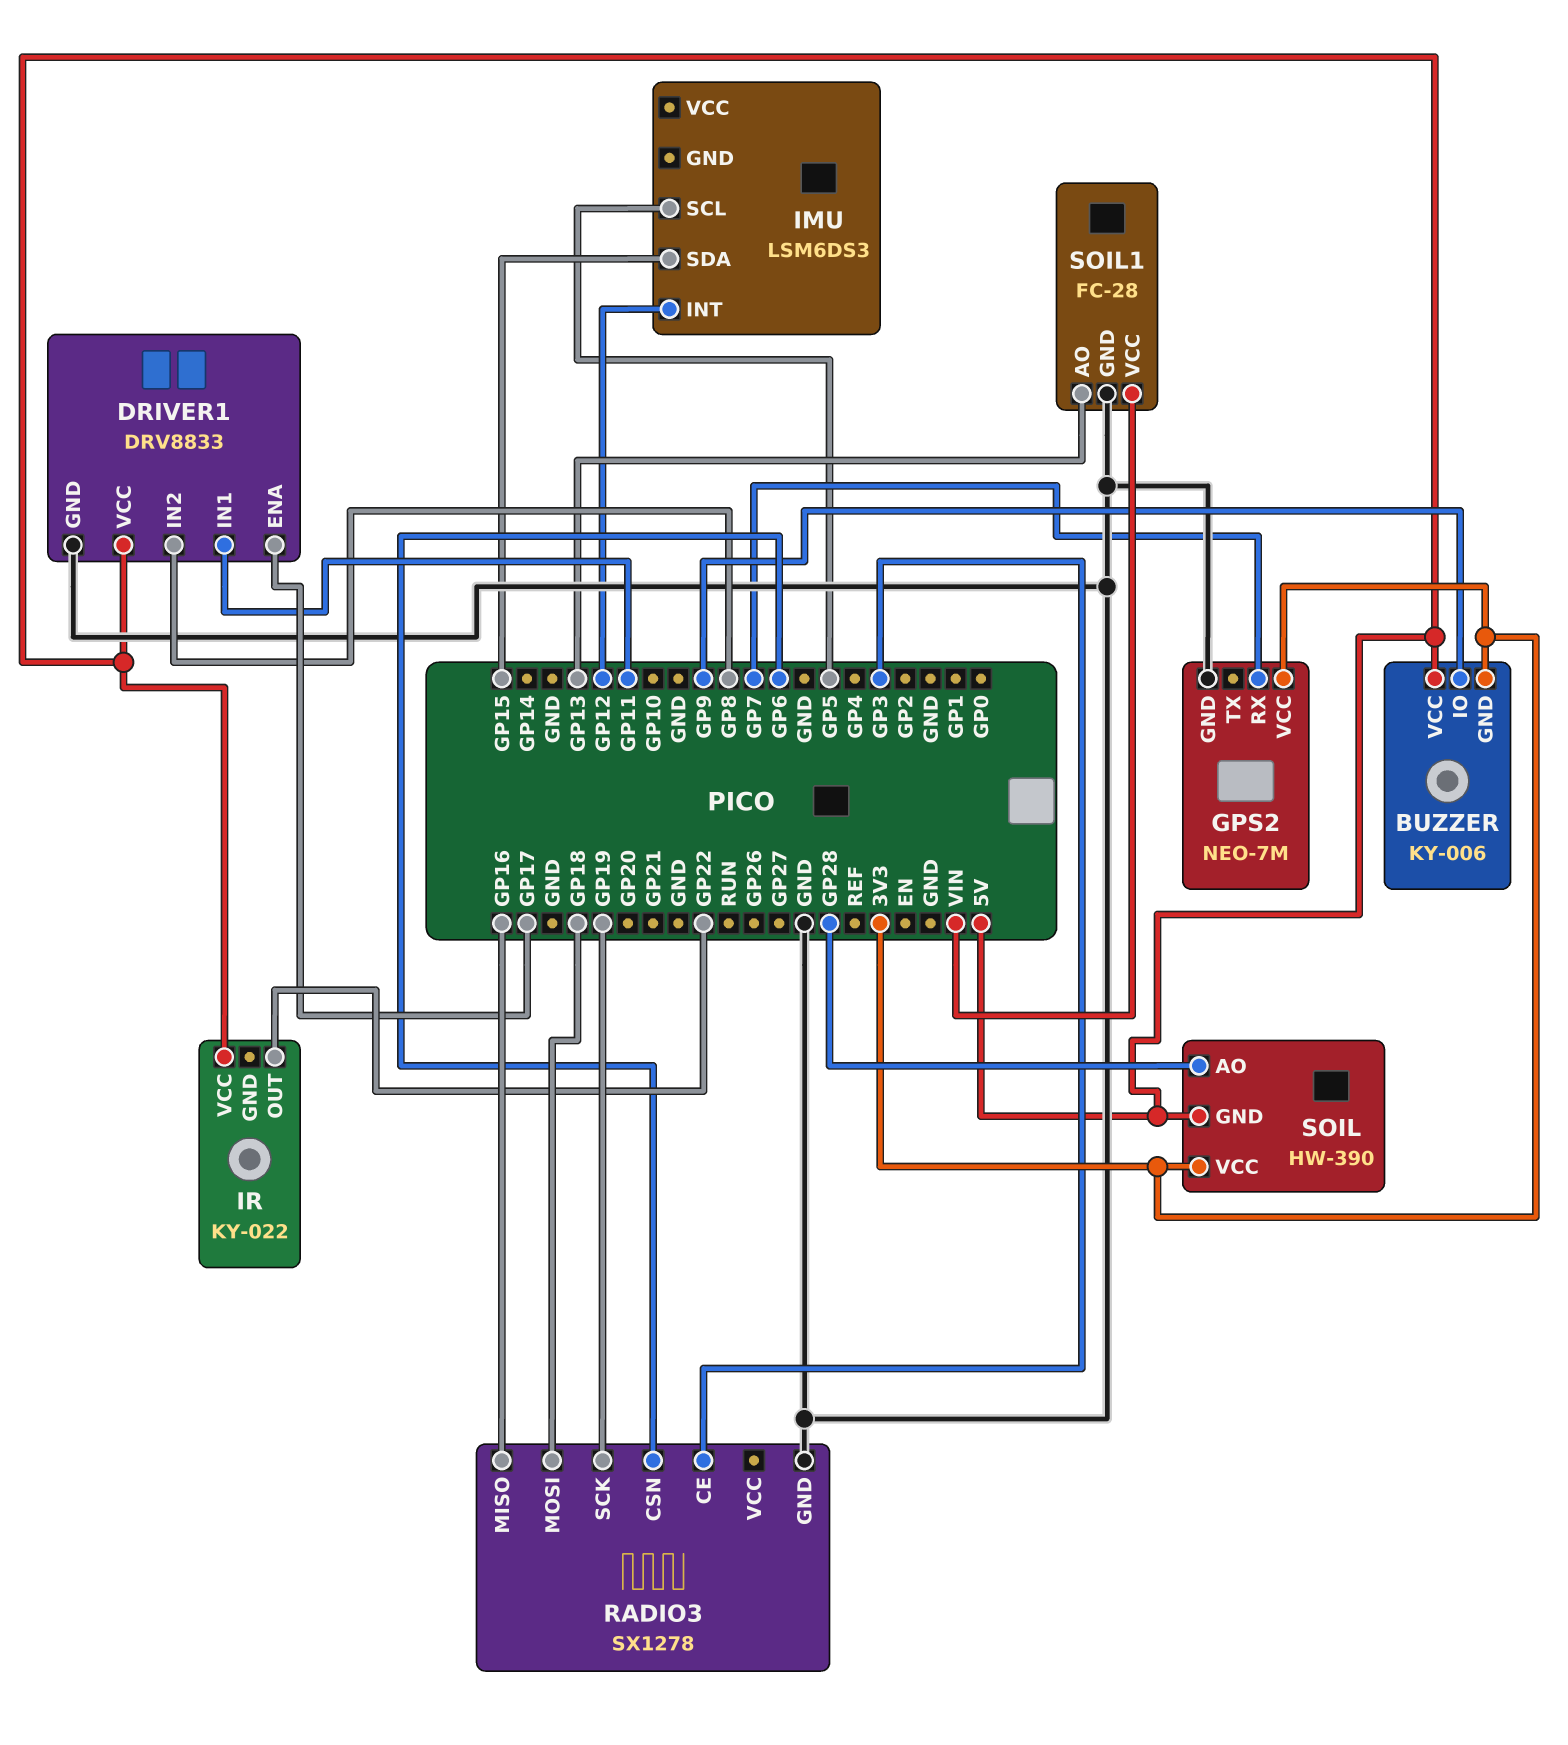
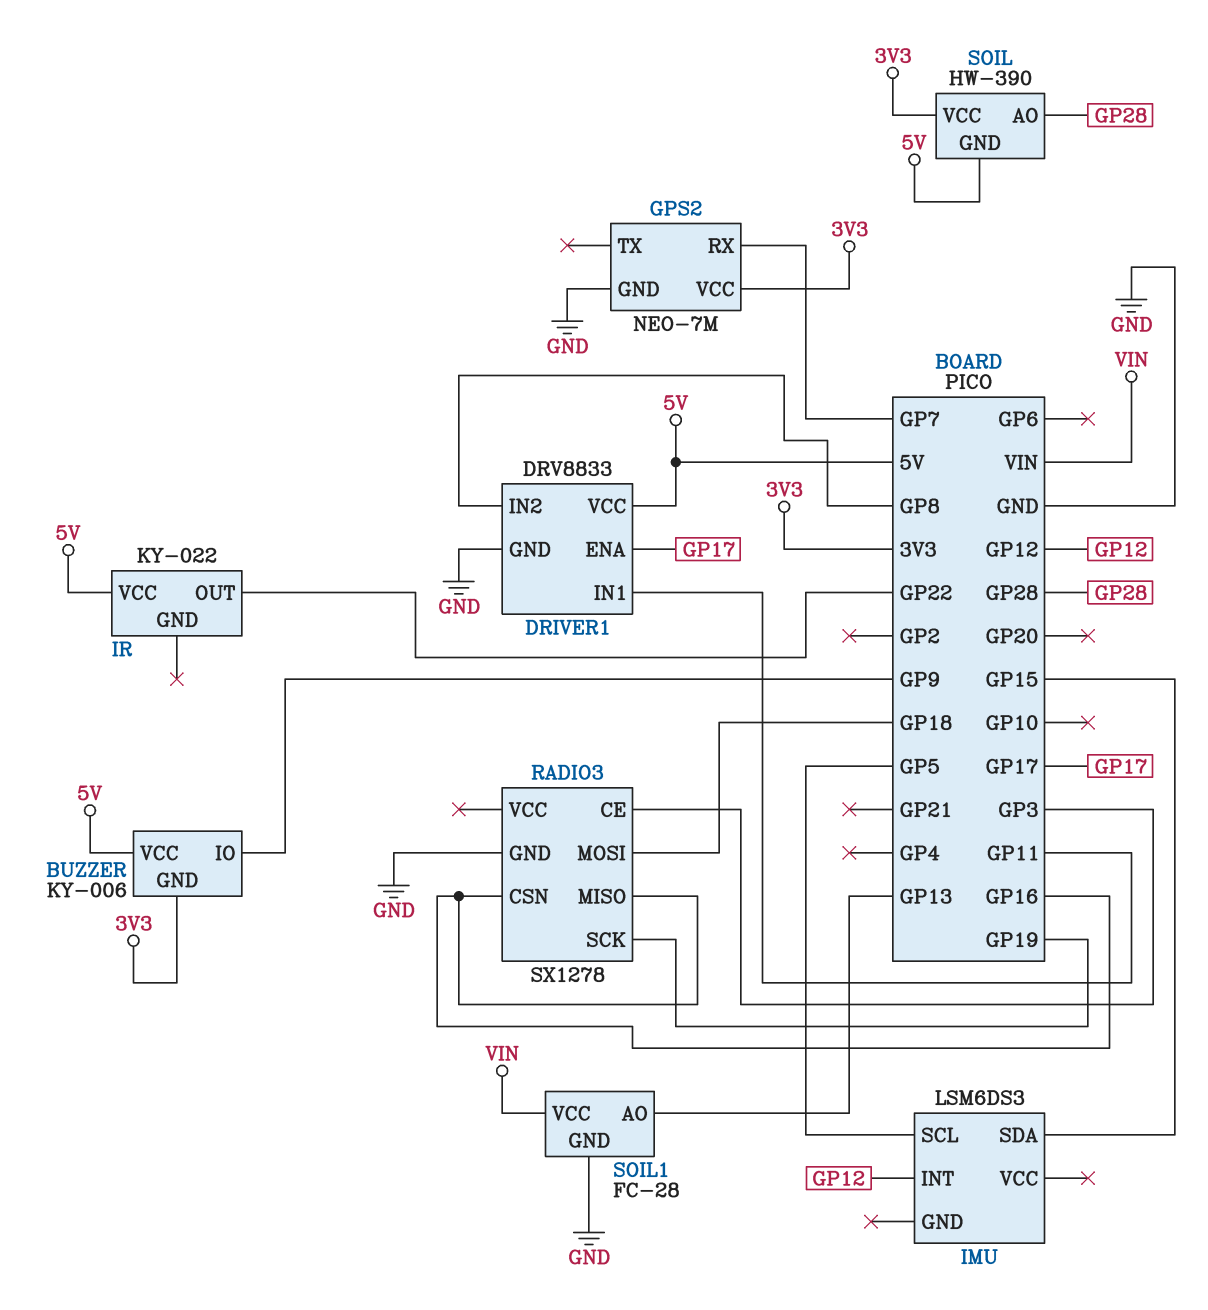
RADIO3 pin CSN: GP6 -> GP16

